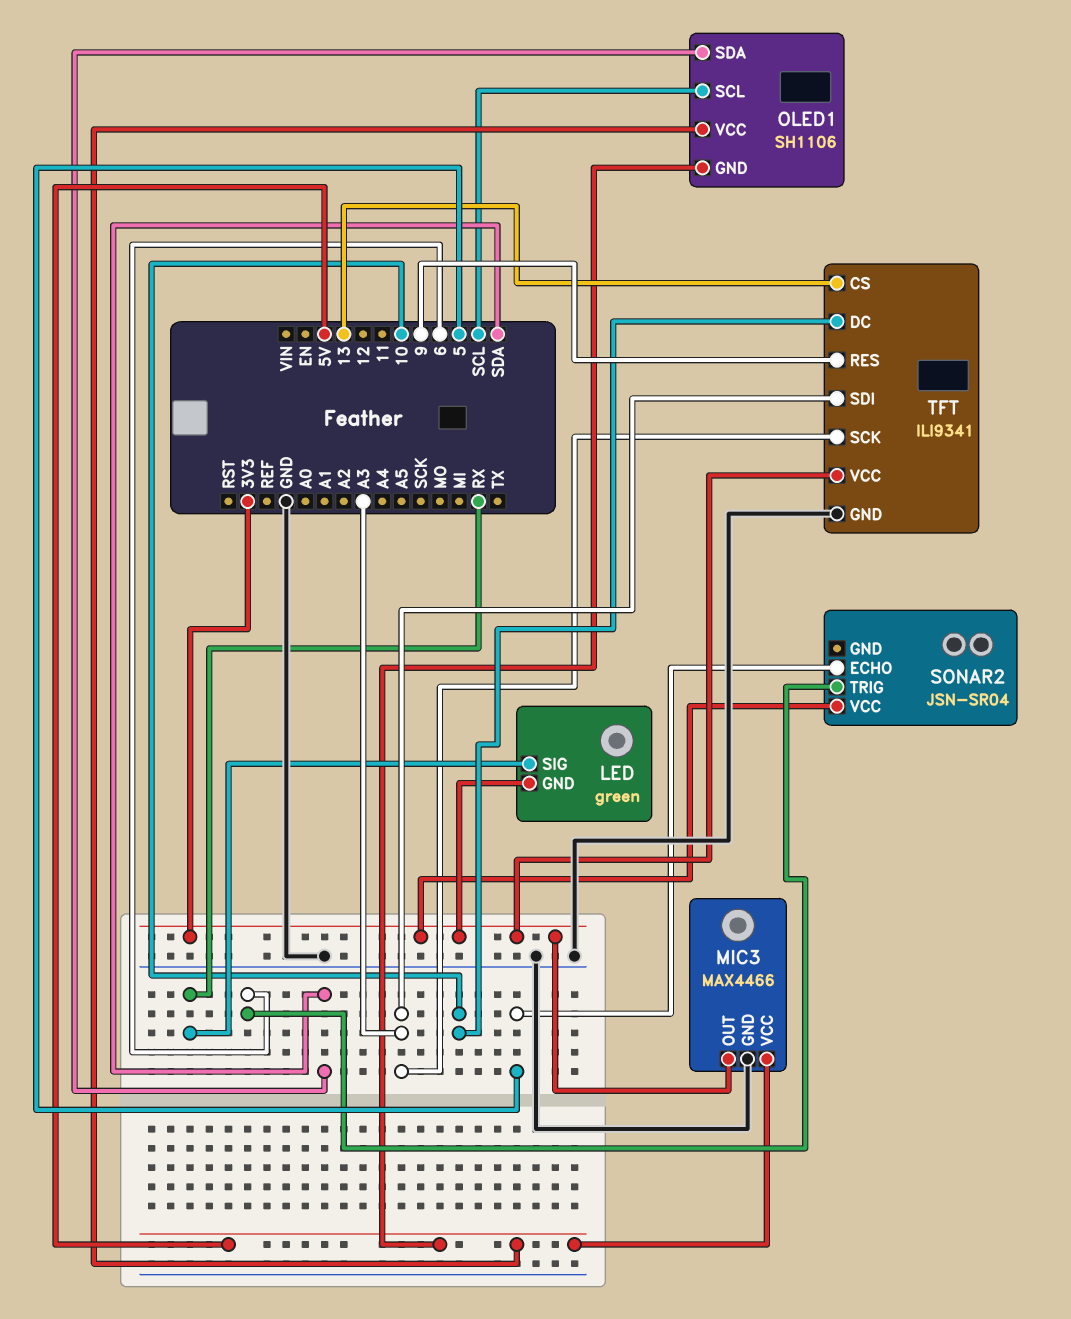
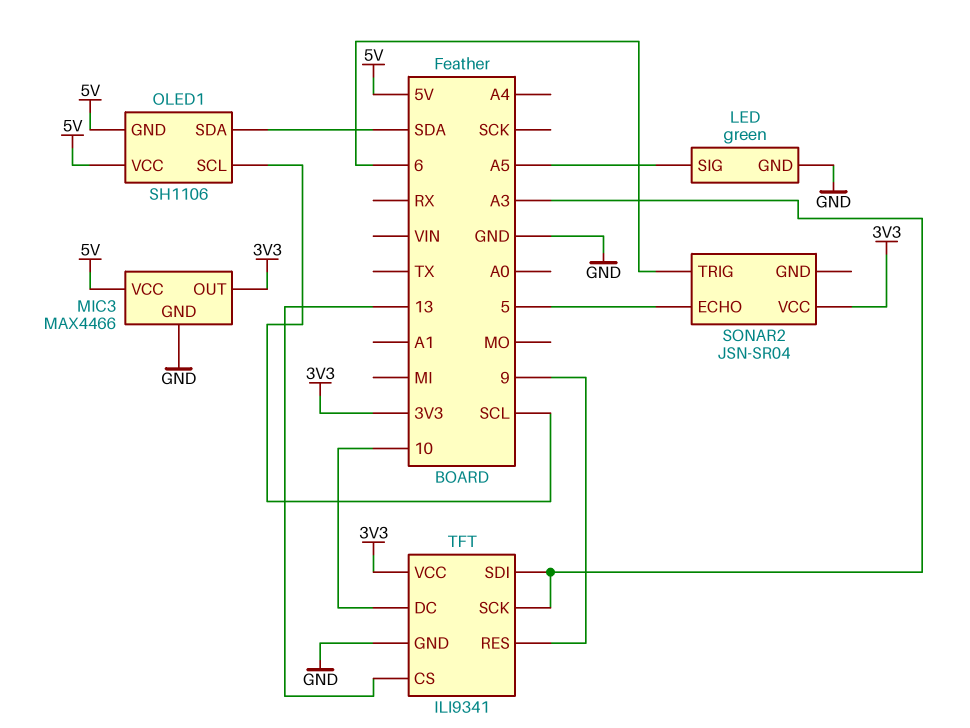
LED pin GND: 3V3 -> GND
LED pin SIG: RX -> A5

